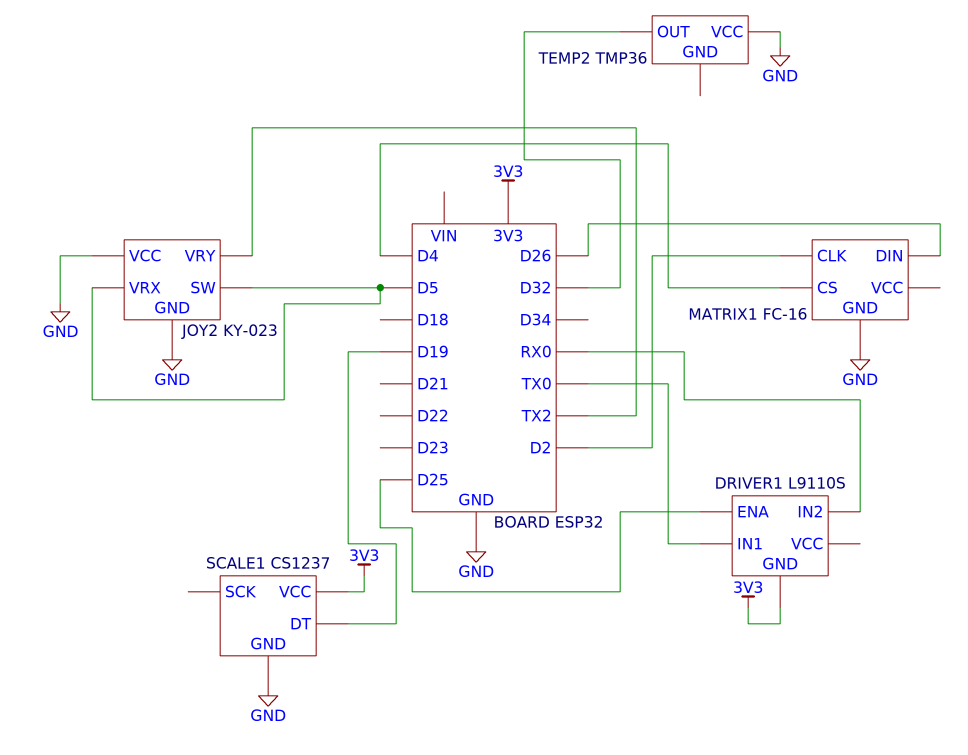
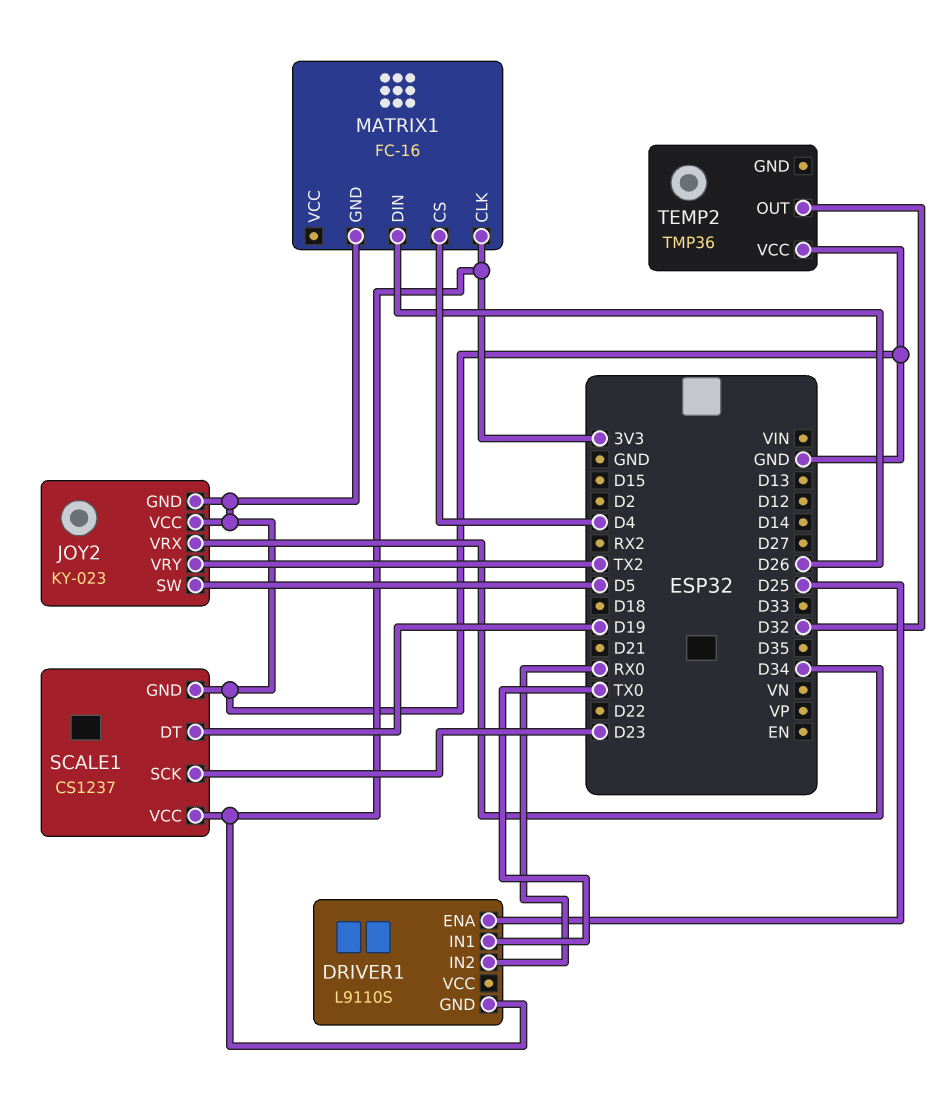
JOY2 pin VRX: D5 -> D34
MATRIX1 pin CLK: D2 -> 3V3
SCALE1 pin SCK: none -> D23

